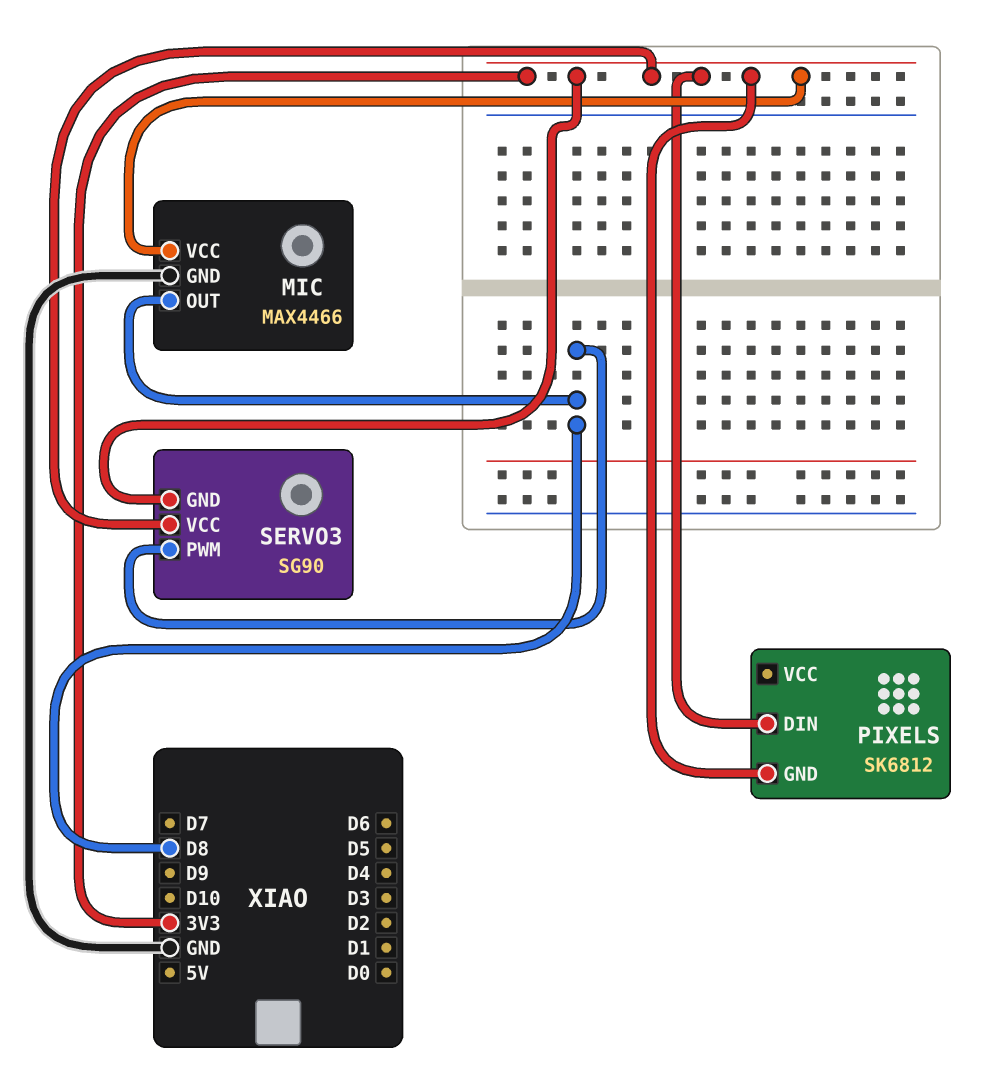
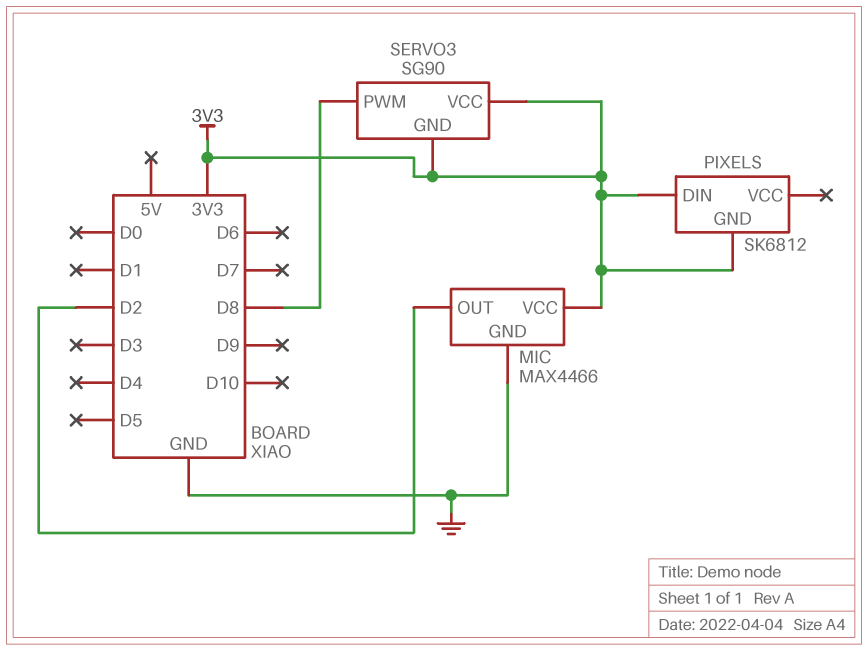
MIC pin OUT: D8 -> D2

